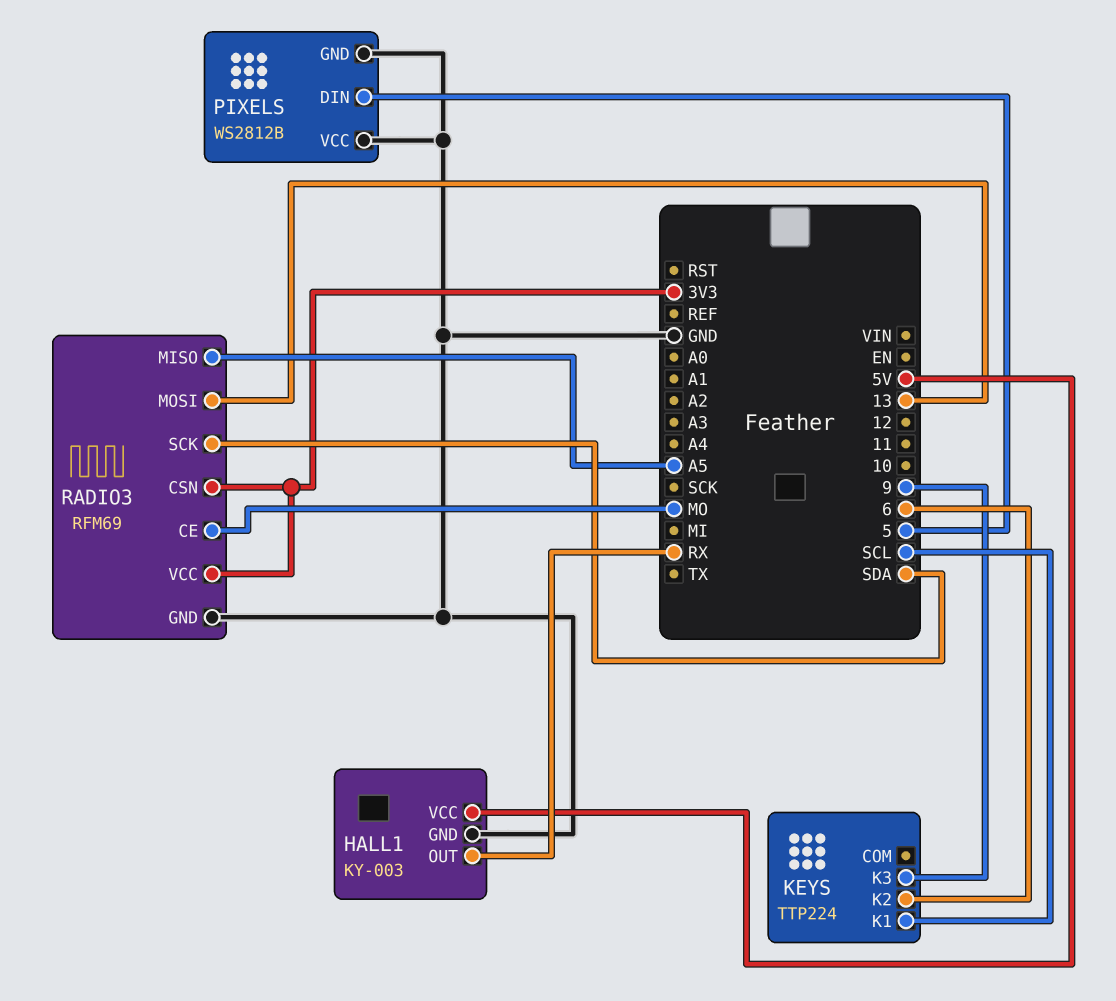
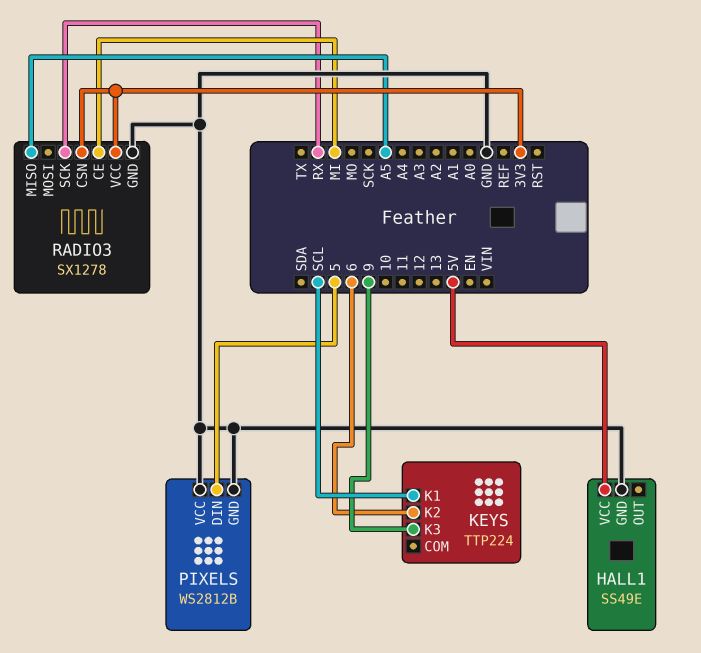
HALL1: KY-003 -> SS49E
HALL1 pin OUT: RX -> none
RADIO3: RFM69 -> SX1278
RADIO3 pin CE: MO -> MI
RADIO3 pin MOSI: 13 -> none
RADIO3 pin SCK: SDA -> RX

